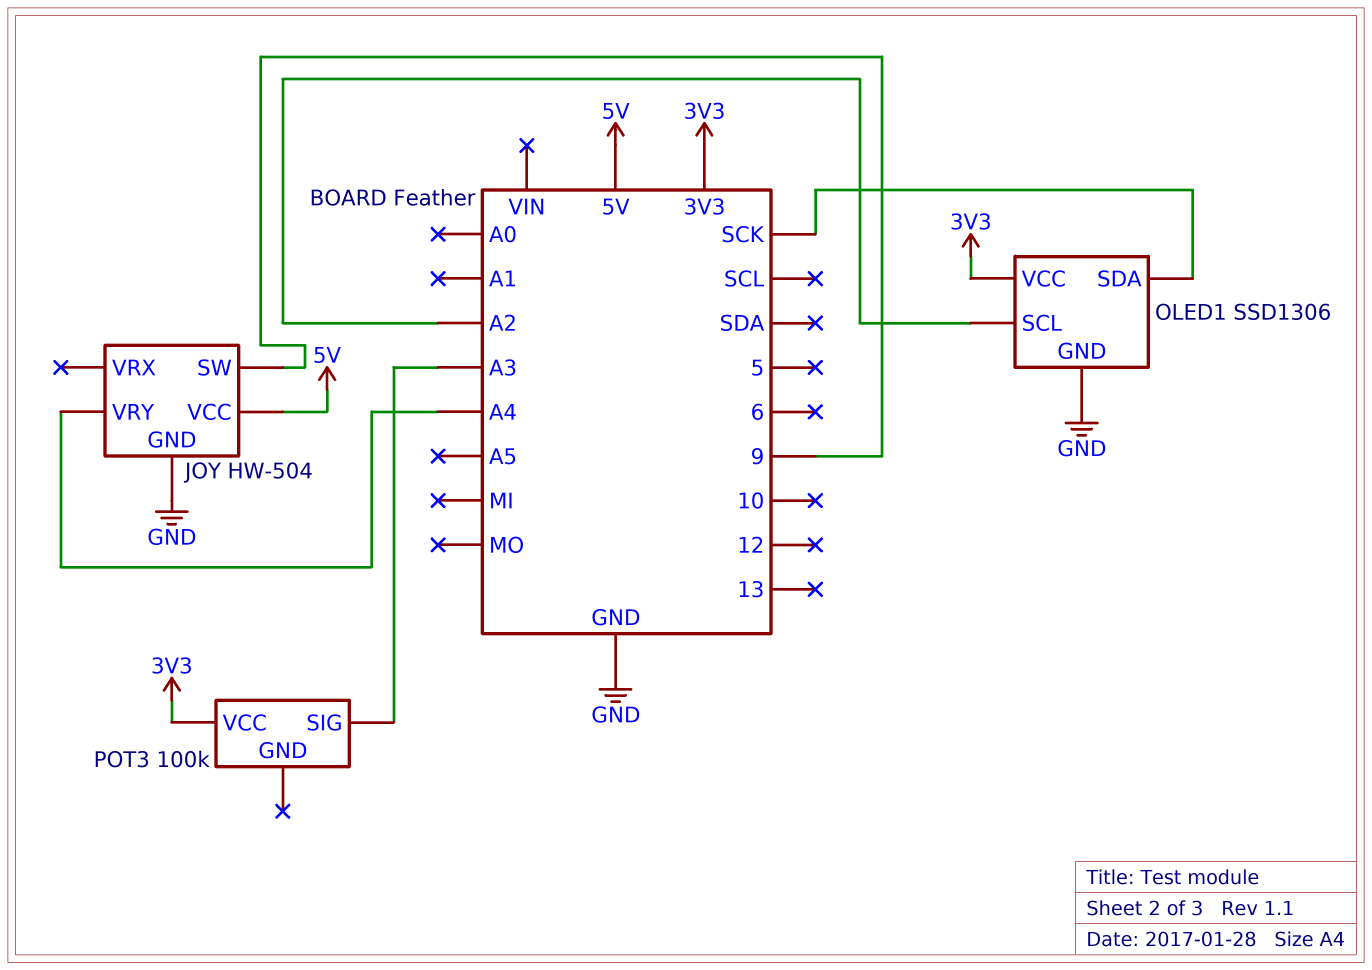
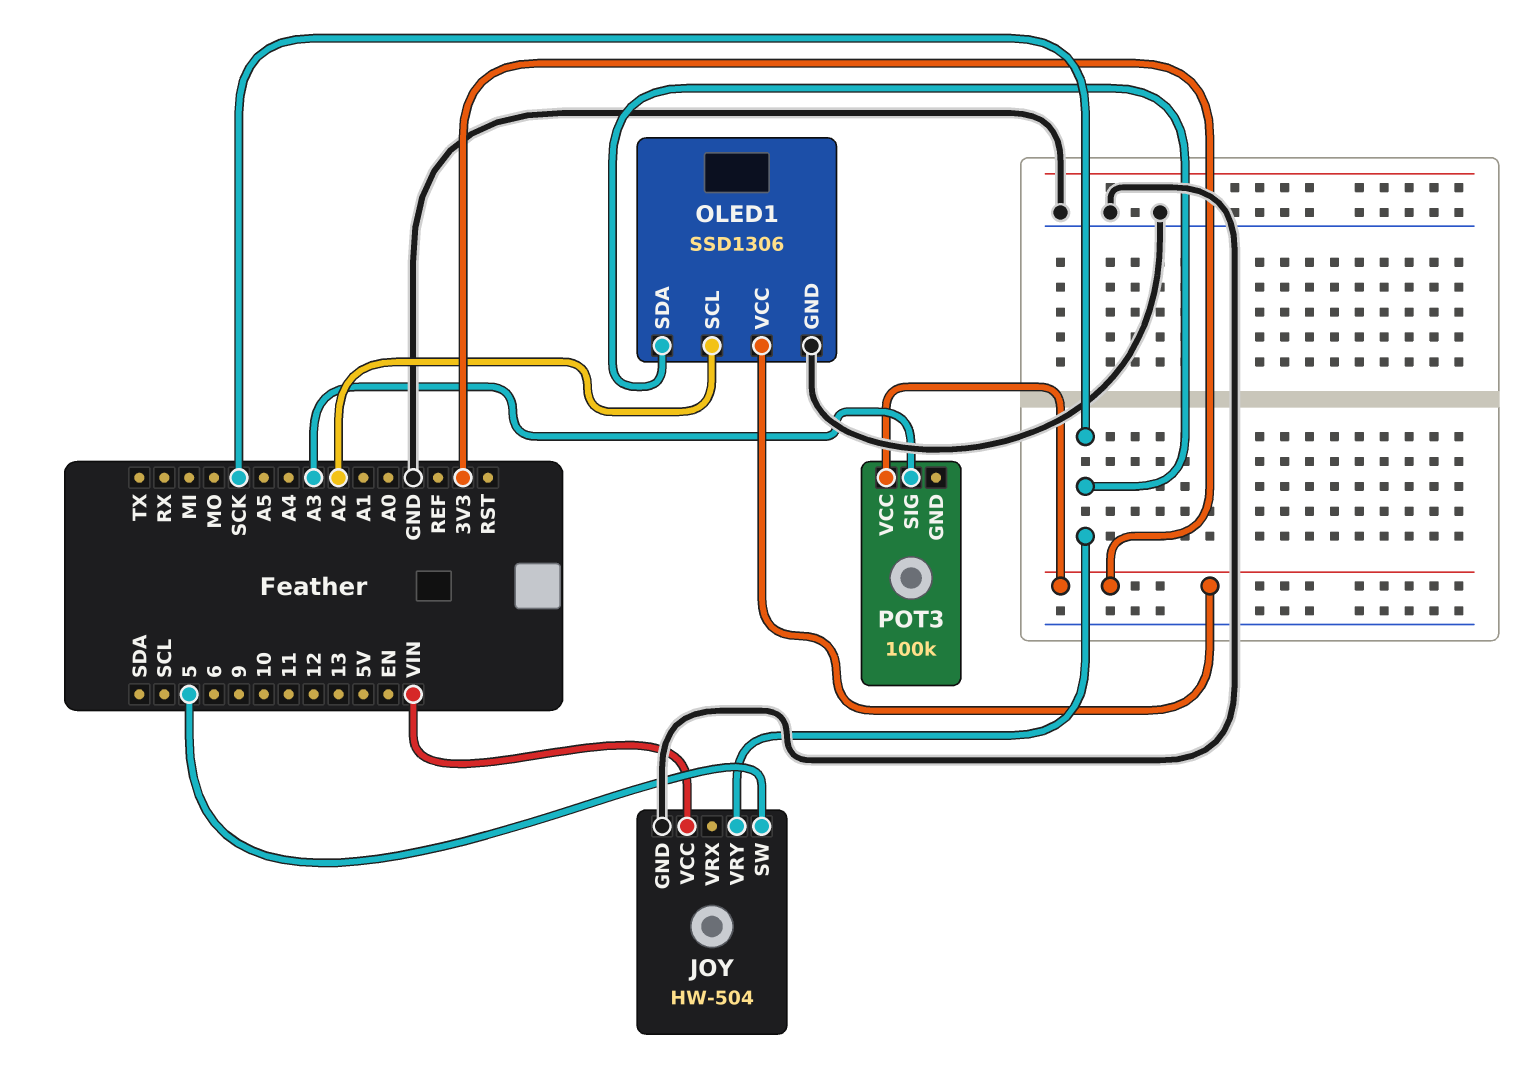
JOY pin SW: 9 -> 5
JOY pin VCC: 5V -> VIN
JOY pin VRY: A4 -> SCK

